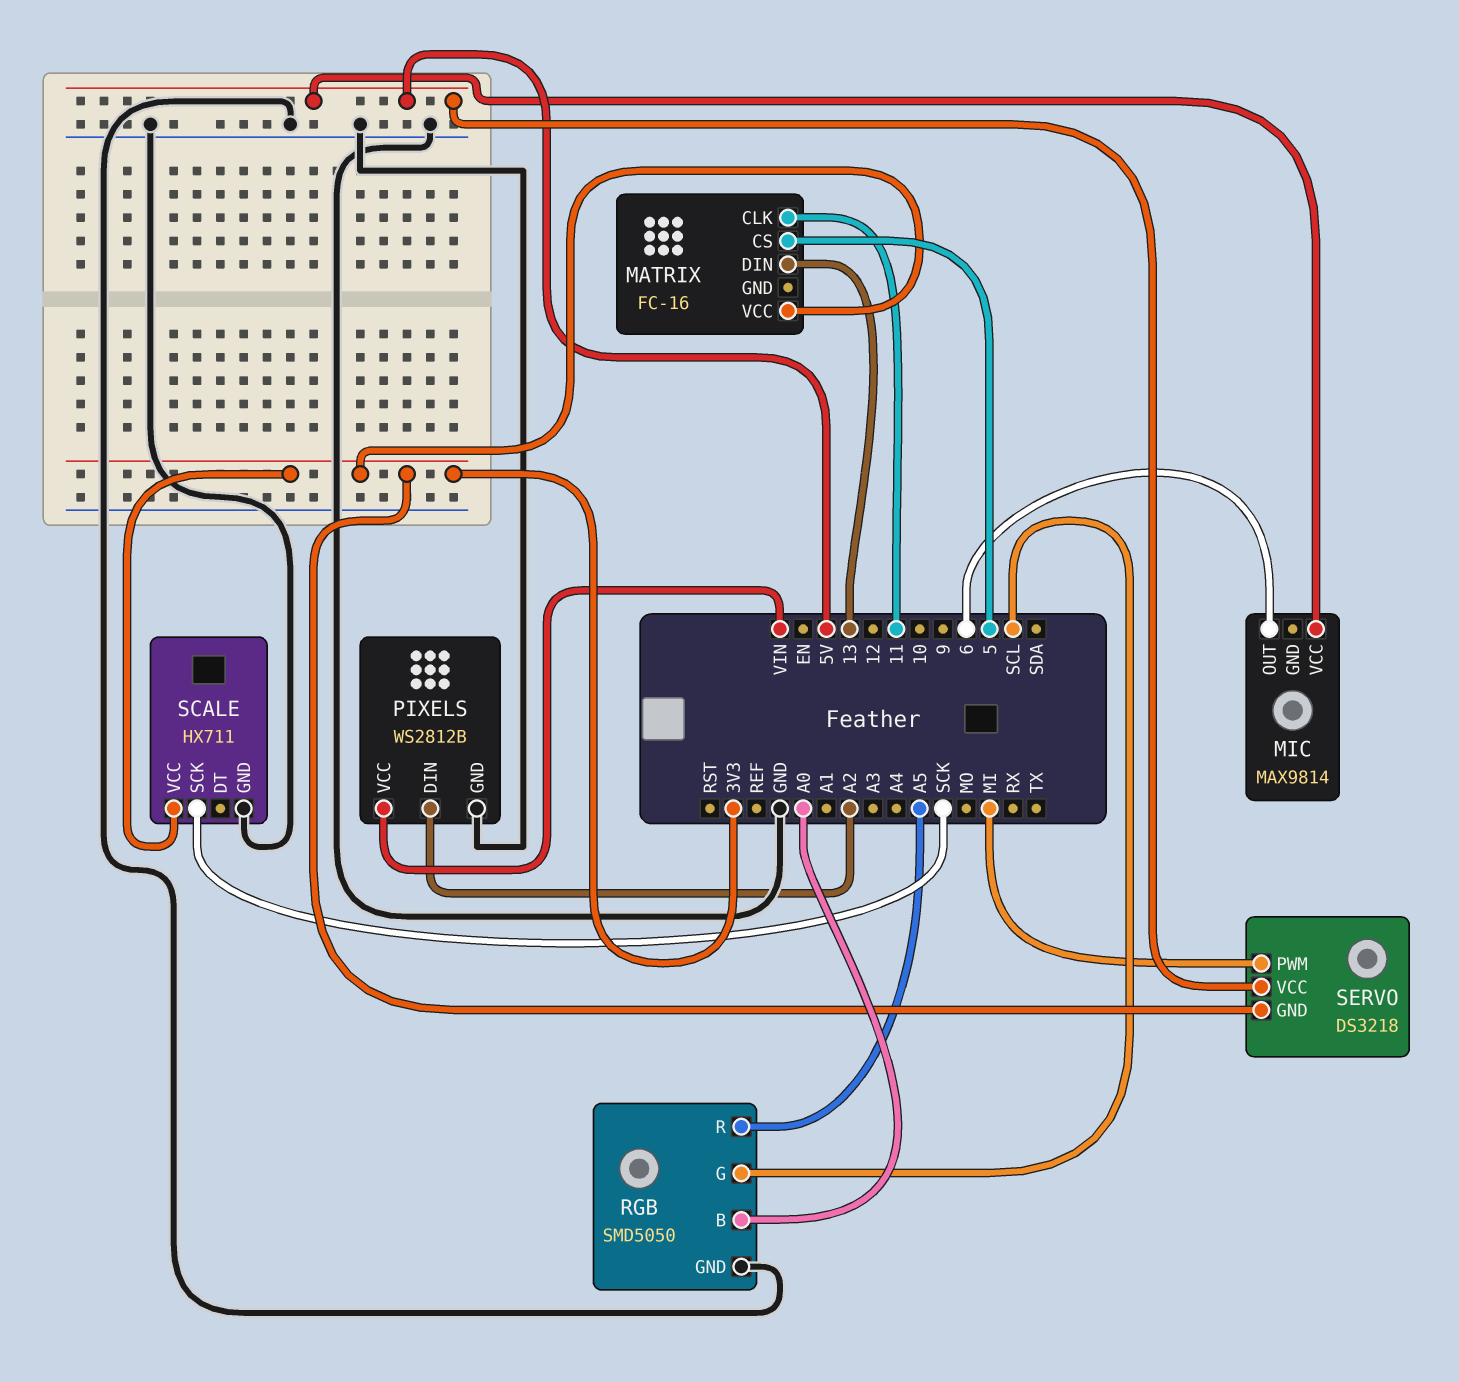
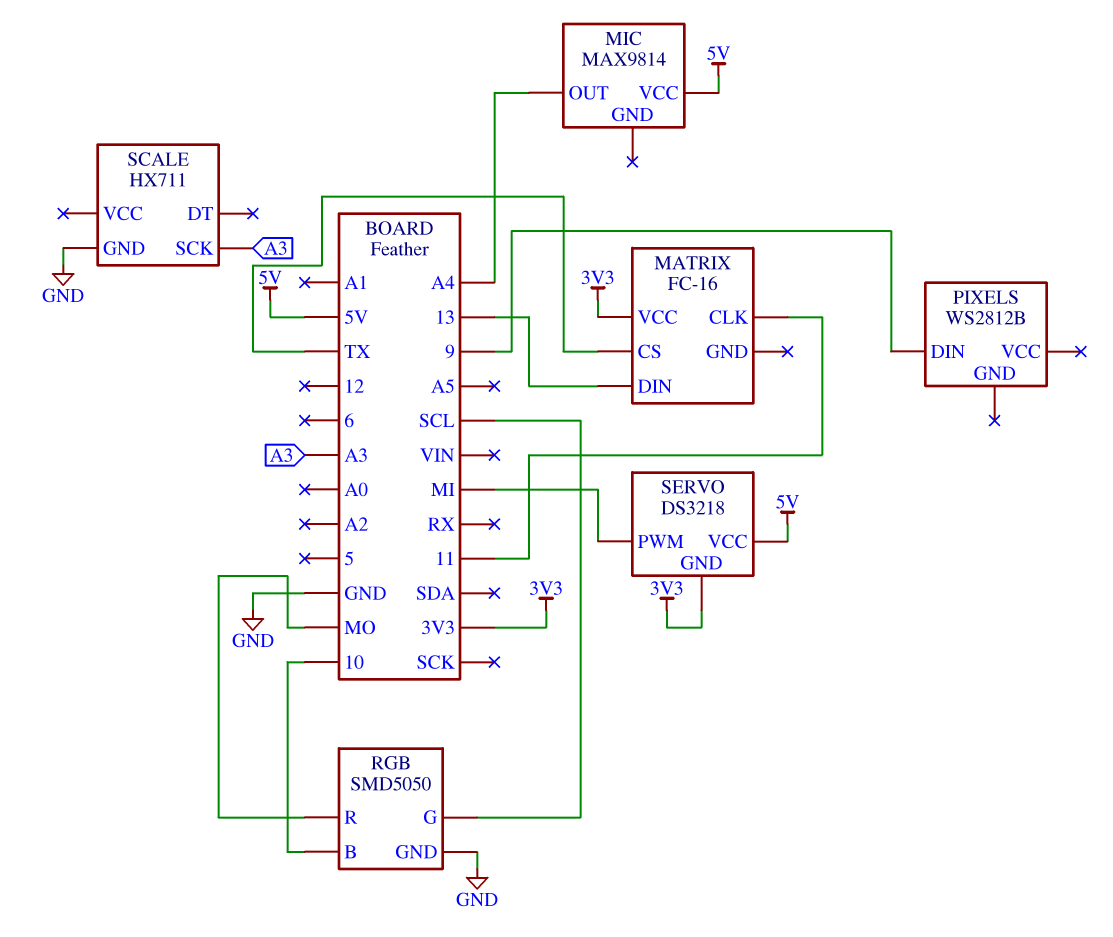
MATRIX pin CS: 5 -> TX
MIC pin OUT: 6 -> A4
PIXELS pin DIN: A2 -> 9
PIXELS pin GND: GND -> none
PIXELS pin VCC: VIN -> none
RGB pin B: A0 -> 10
RGB pin R: A5 -> MO
SCALE pin SCK: SCK -> A3
SCALE pin VCC: 3V3 -> none

